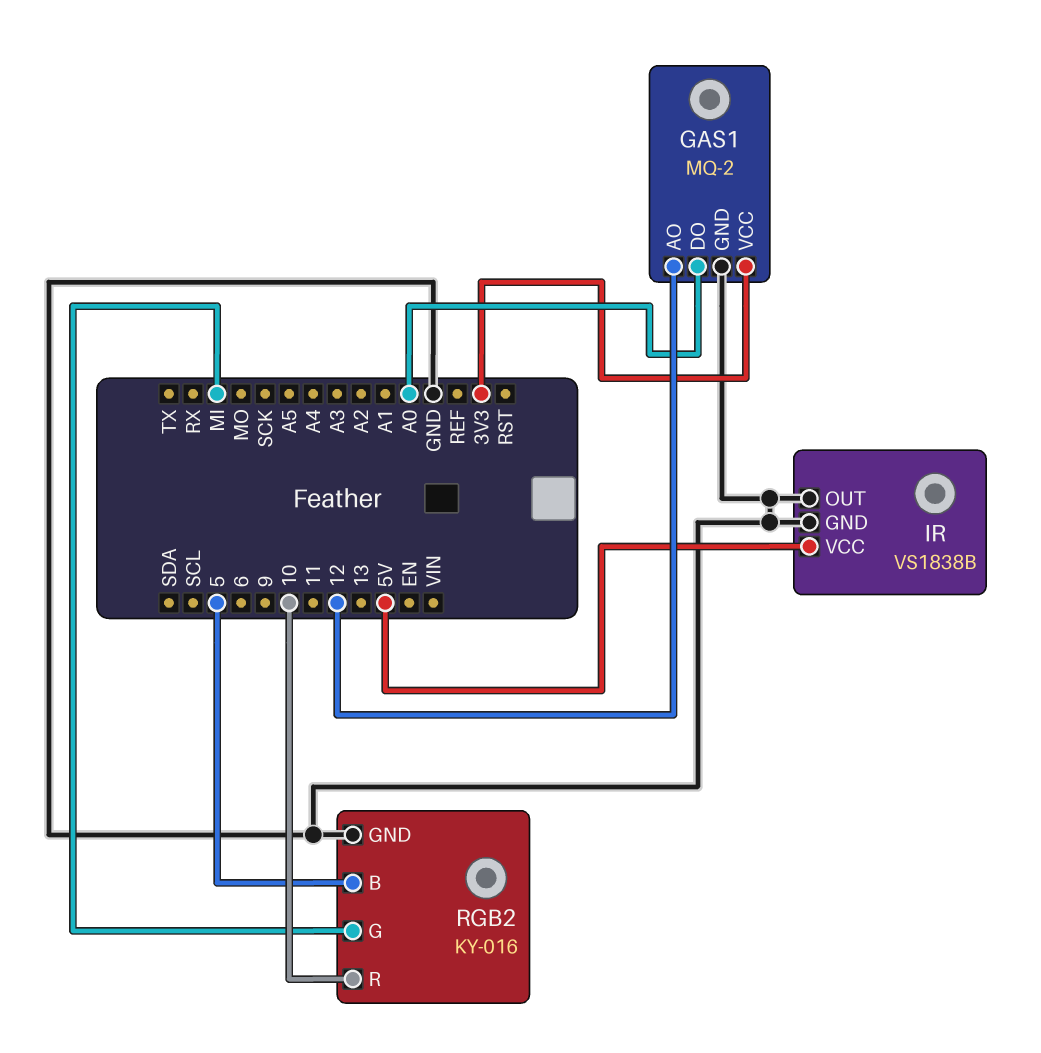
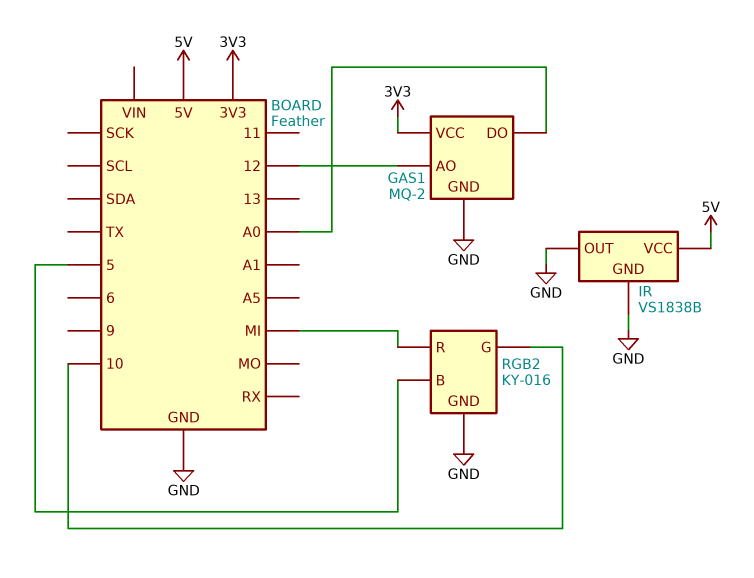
RGB2 pin G: MI -> 10
RGB2 pin R: 10 -> MI

